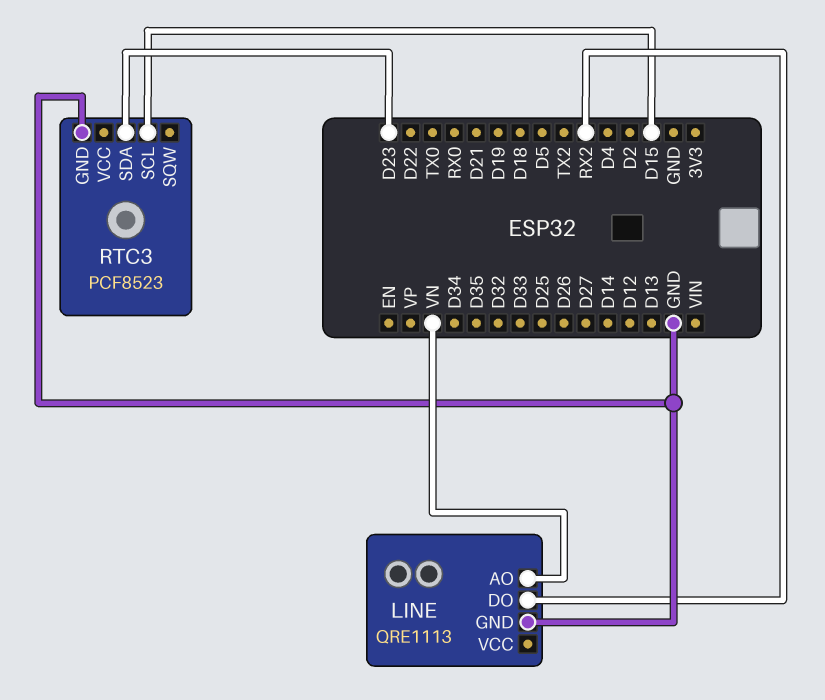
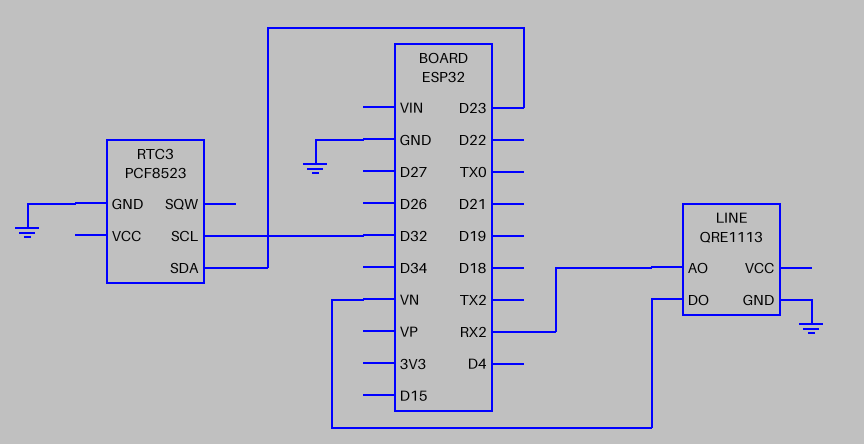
LINE pin AO: VN -> RX2
LINE pin DO: RX2 -> VN
RTC3 pin SCL: D15 -> D32

